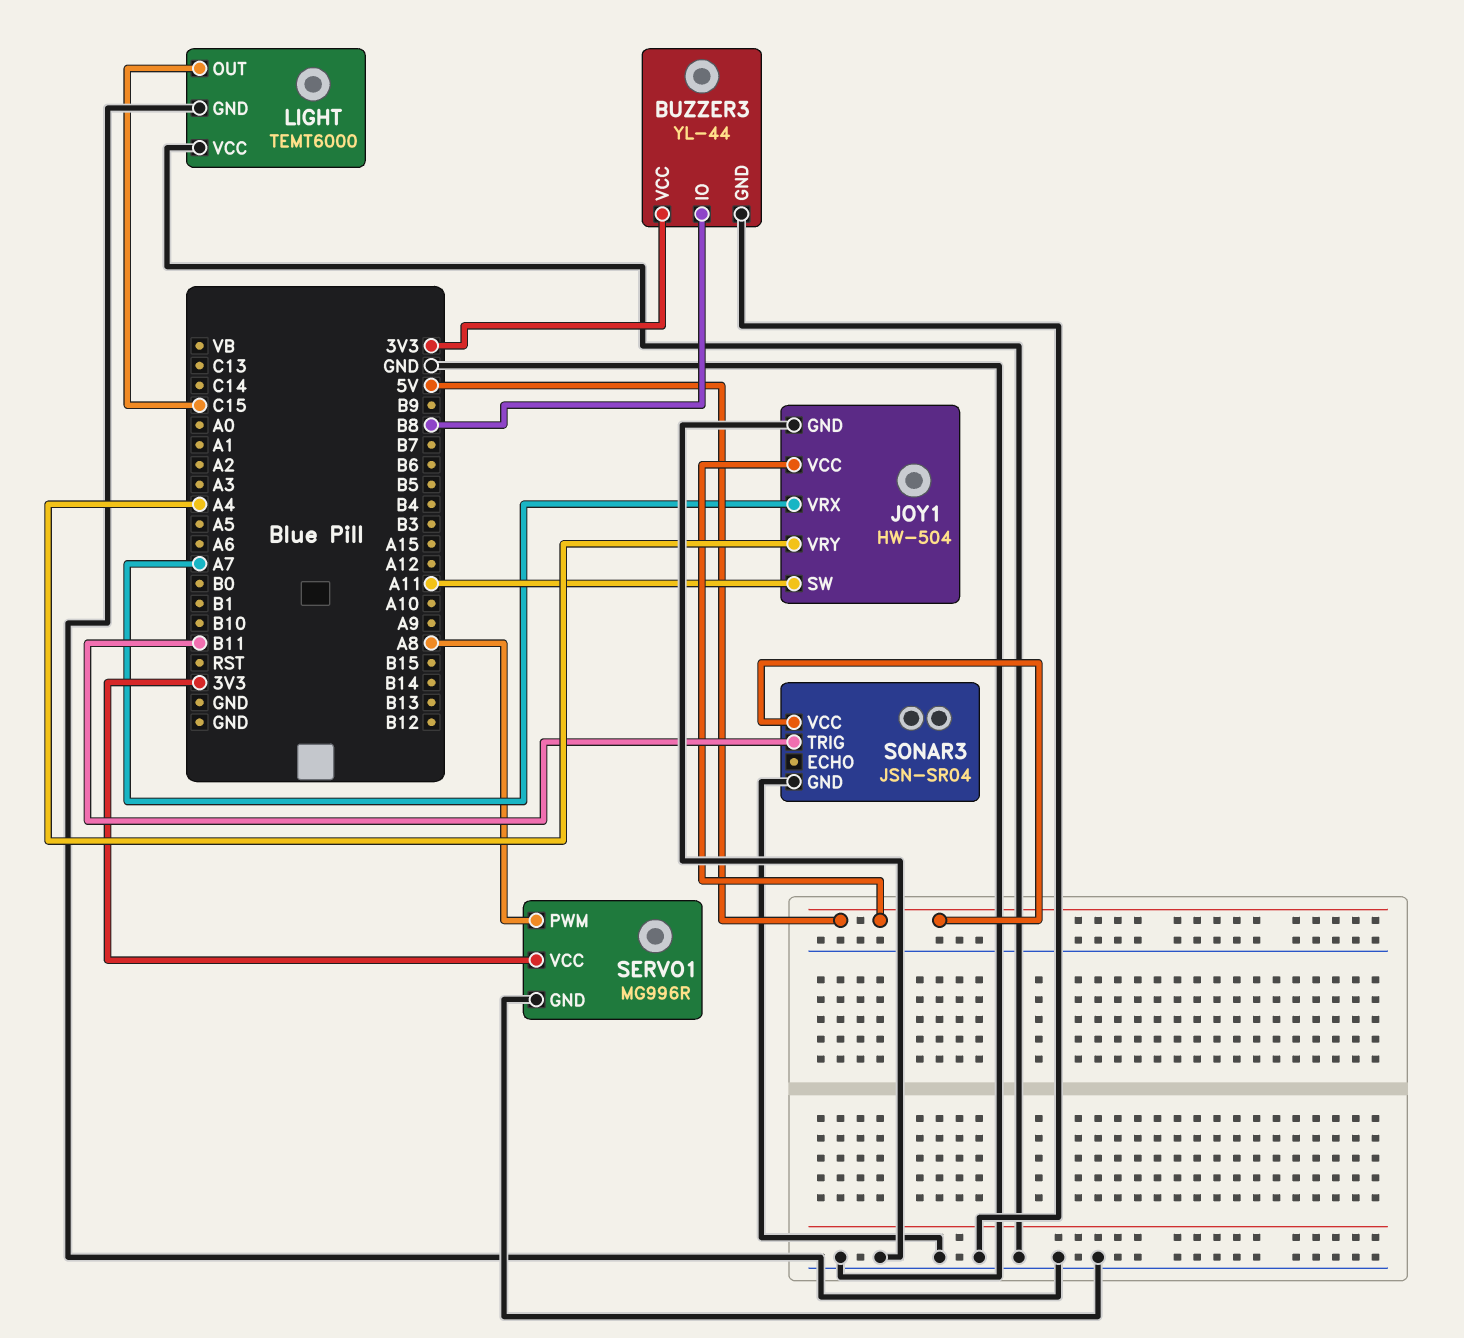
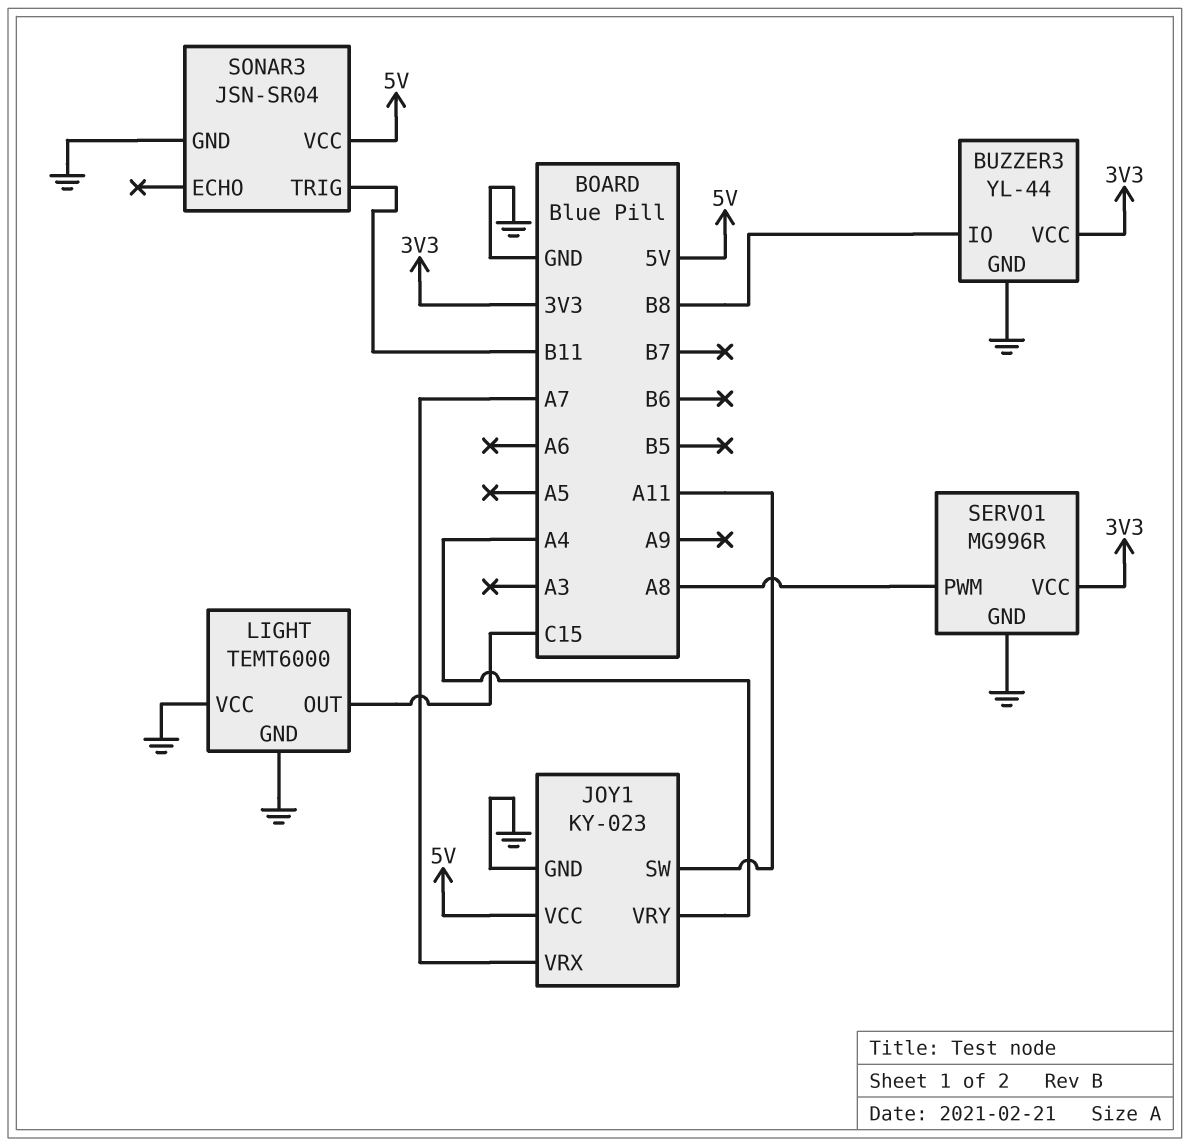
JOY1: HW-504 -> KY-023

